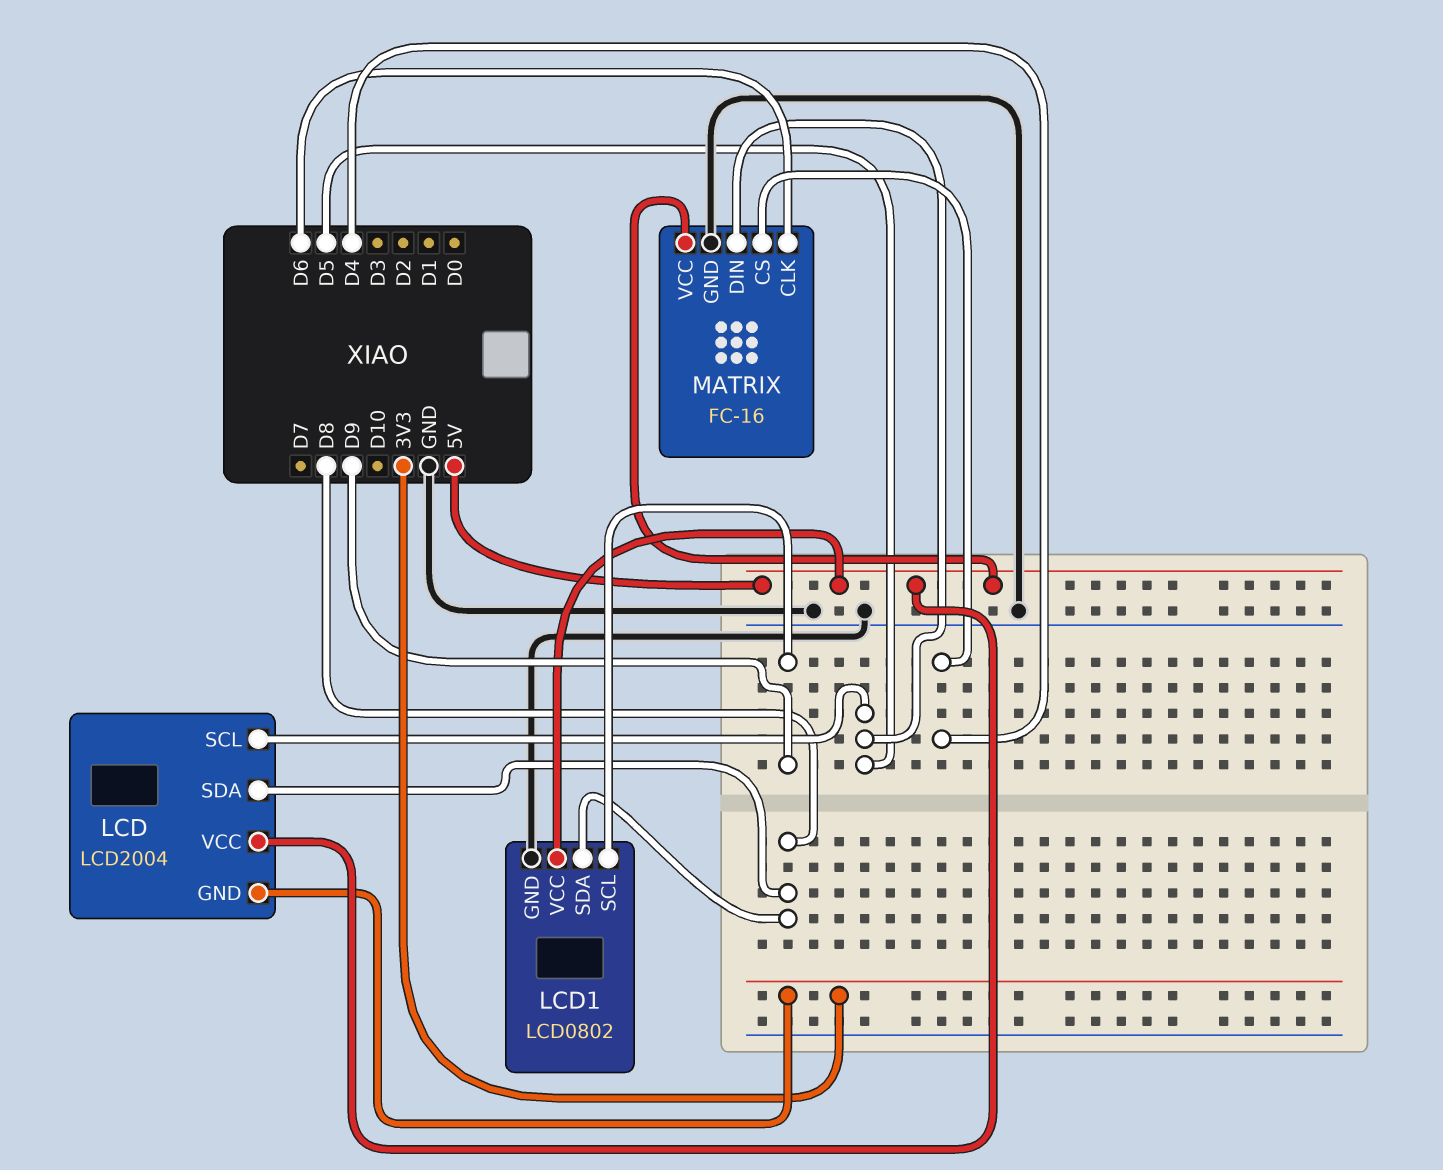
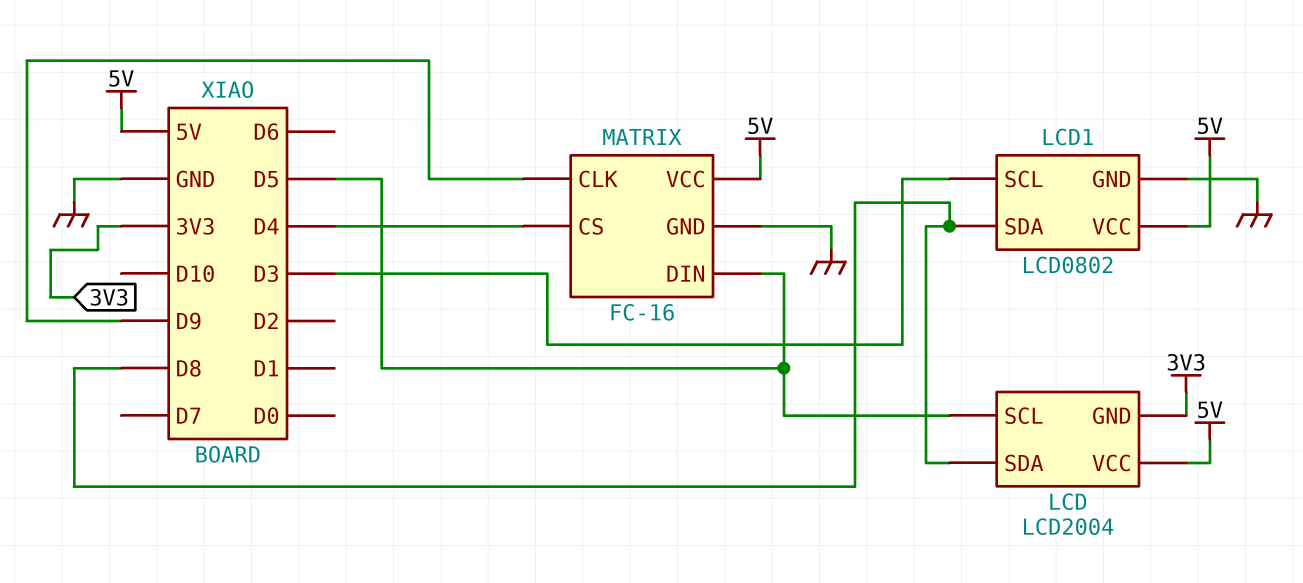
LCD1 pin SCL: D9 -> D3
MATRIX pin CLK: D6 -> D9

